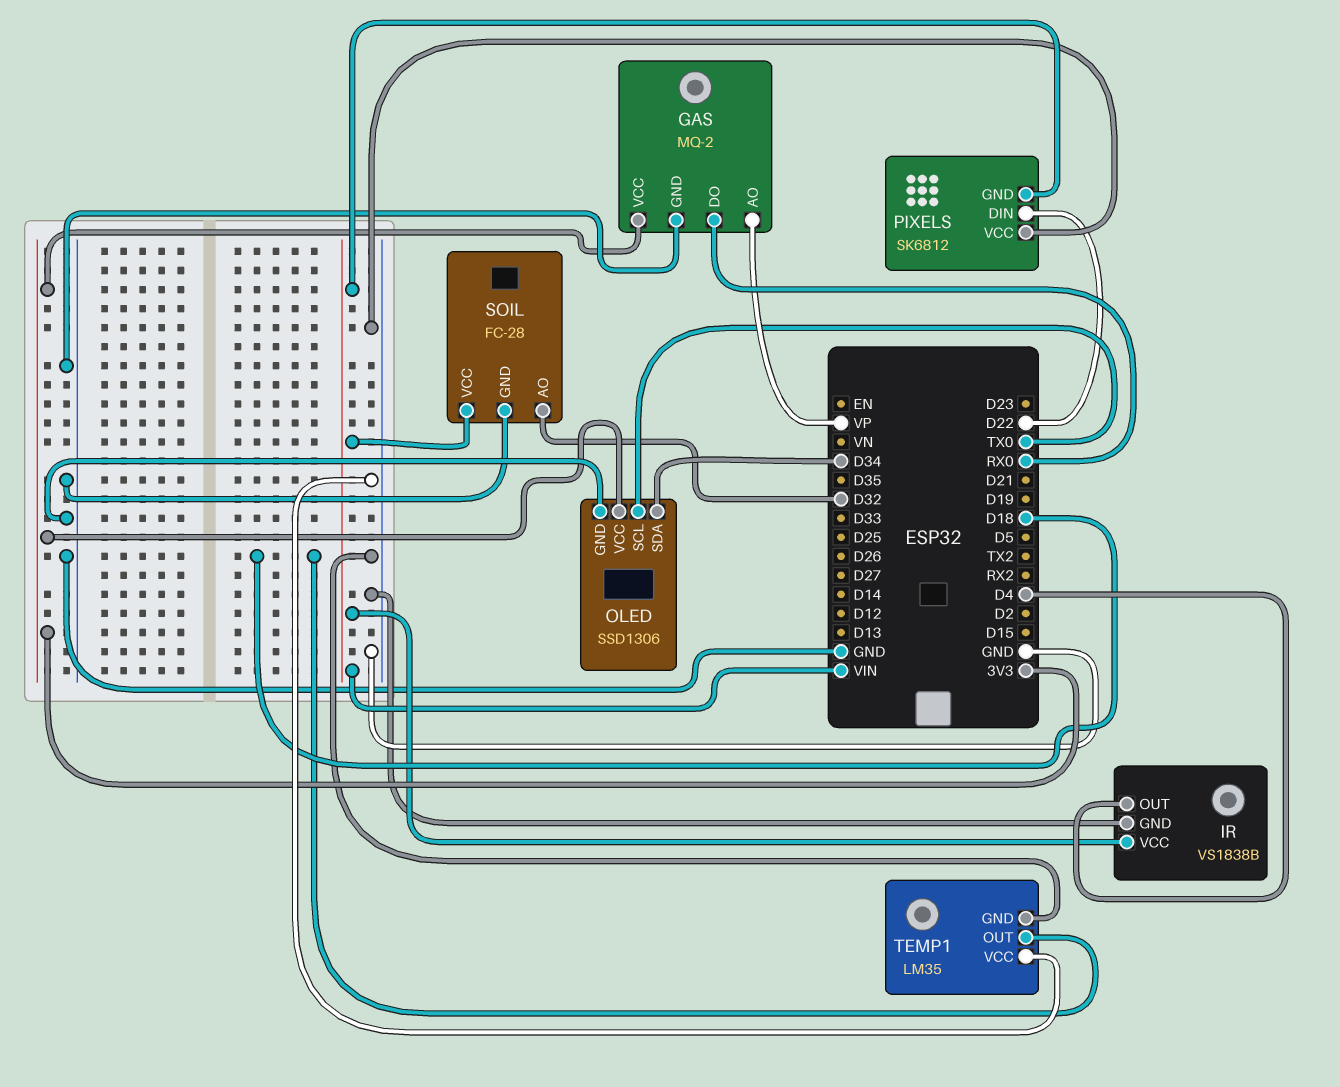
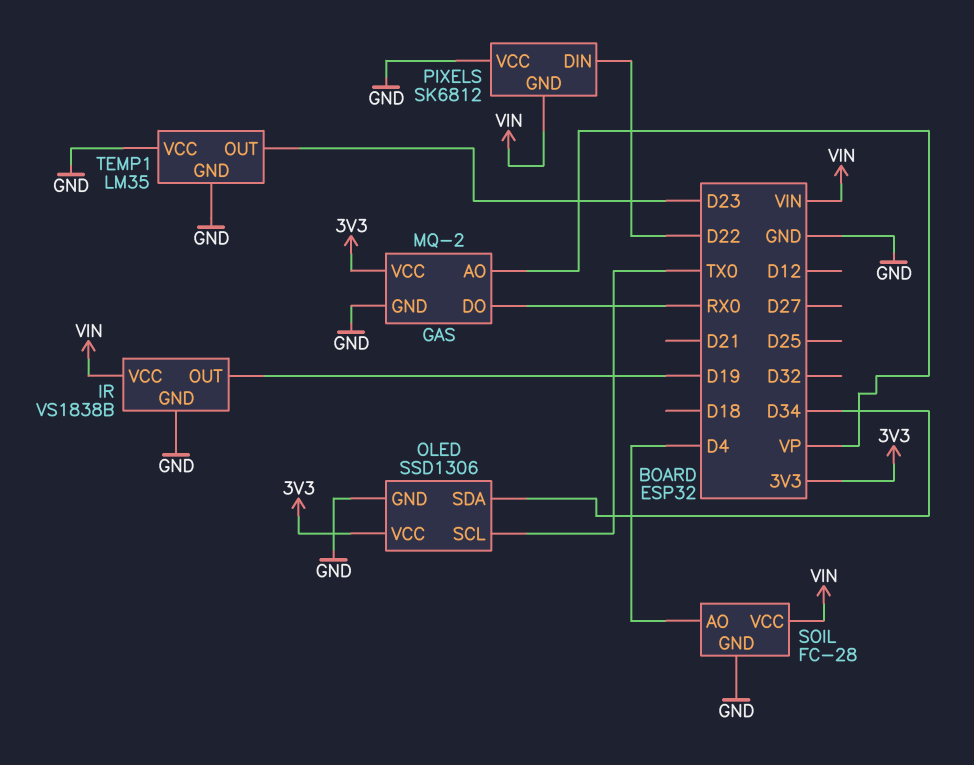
IR pin OUT: D4 -> D19
SOIL pin AO: D32 -> D4
TEMP1 pin OUT: D18 -> D23

